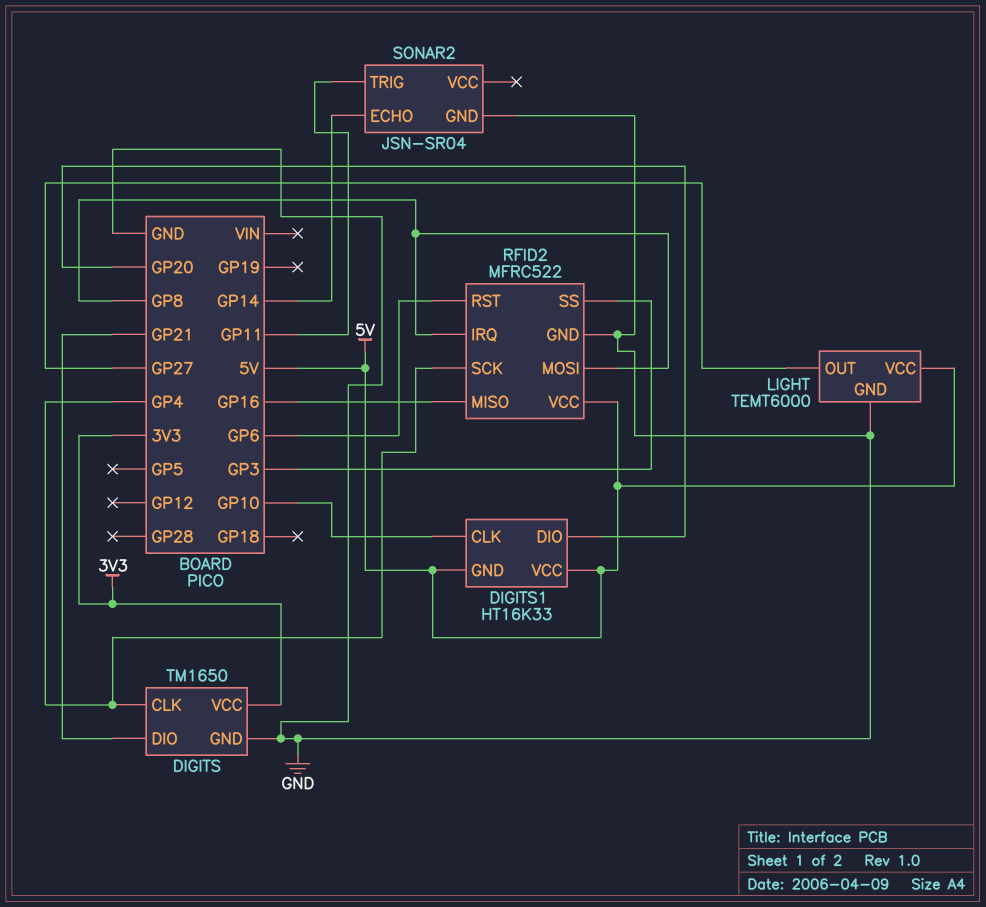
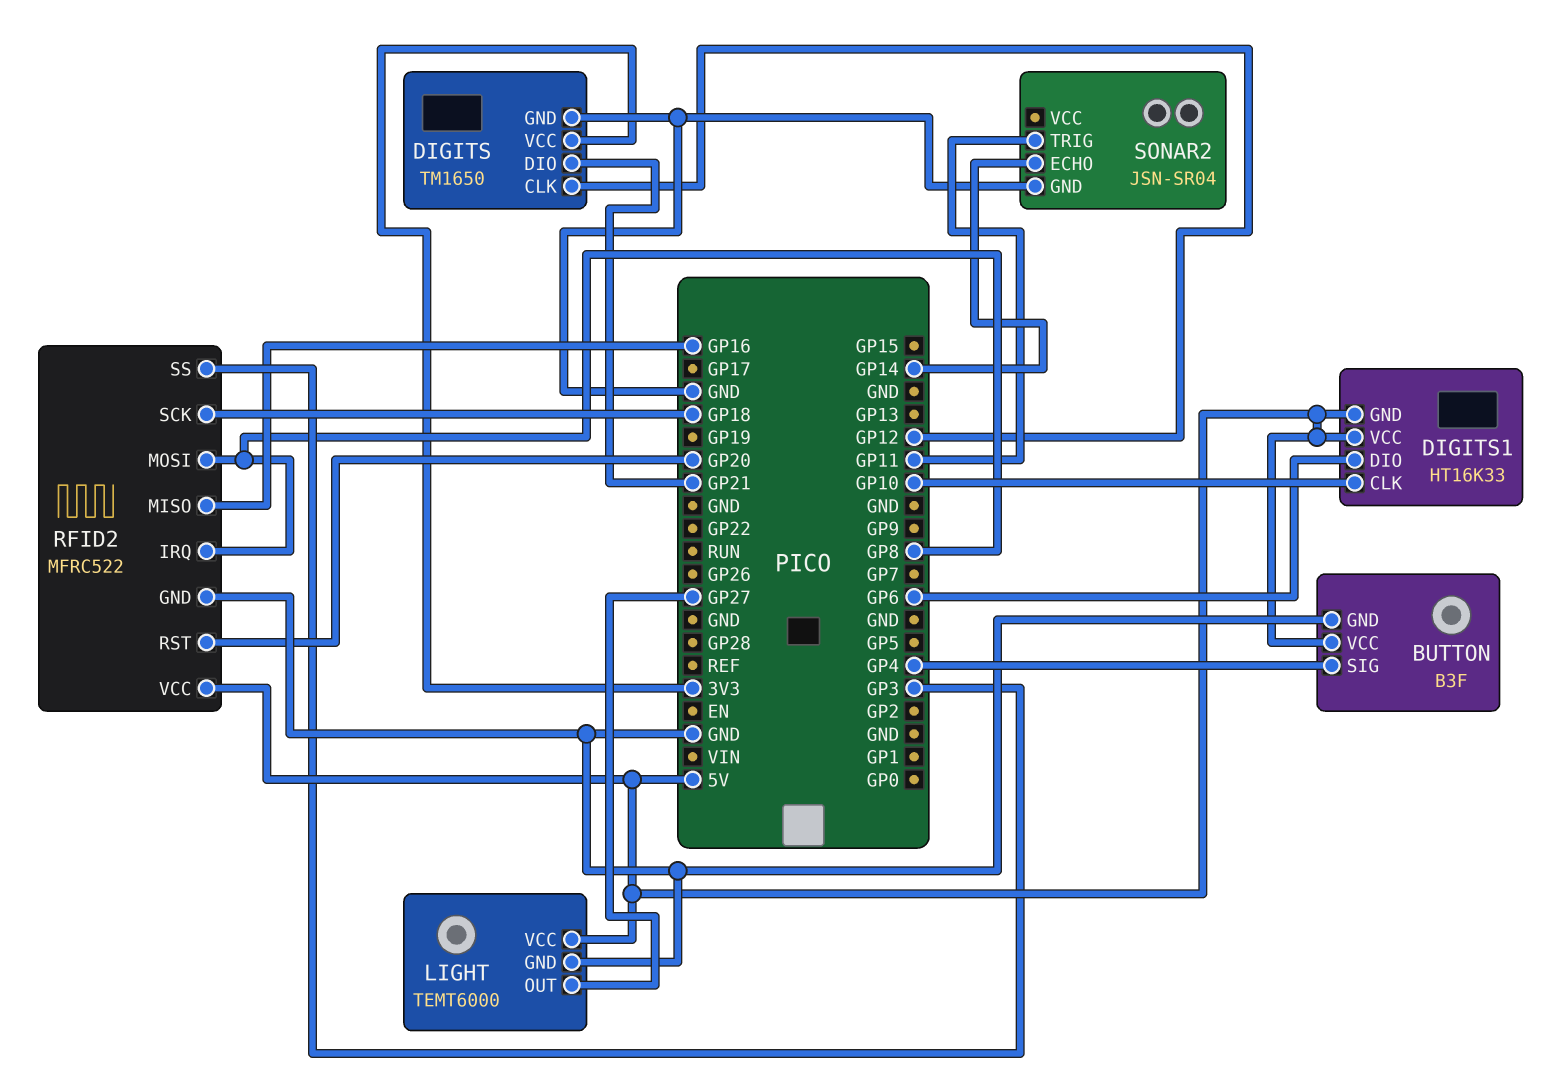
BUTTON: none -> B3F
BUTTON pin GND: none -> GND
BUTTON pin SIG: none -> GP4
BUTTON pin VCC: none -> 5V
DIGITS pin CLK: GP4 -> GP12
DIGITS1 pin DIO: GP20 -> GP6
RFID2 pin RST: GP6 -> GP20
RFID2 pin SCK: GP4 -> GP18

